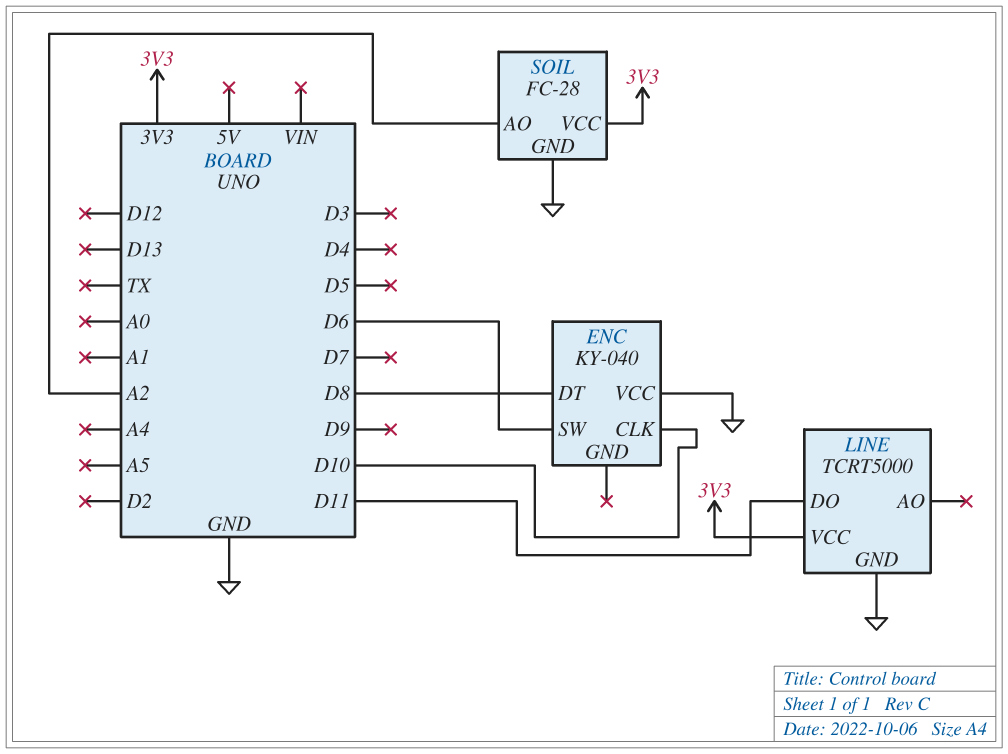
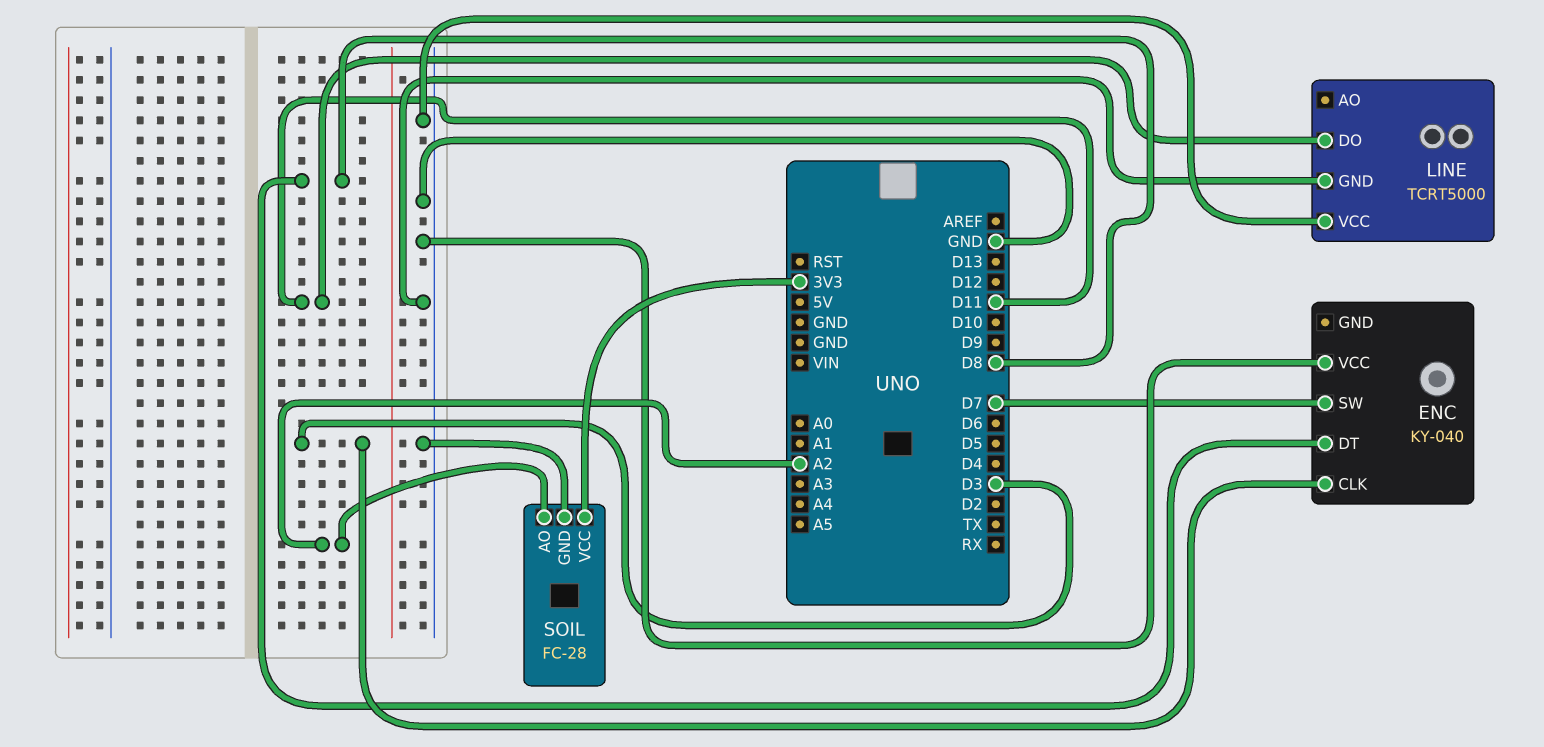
ENC pin CLK: D10 -> D3
ENC pin SW: D6 -> D7
LINE pin VCC: 3V3 -> GND

